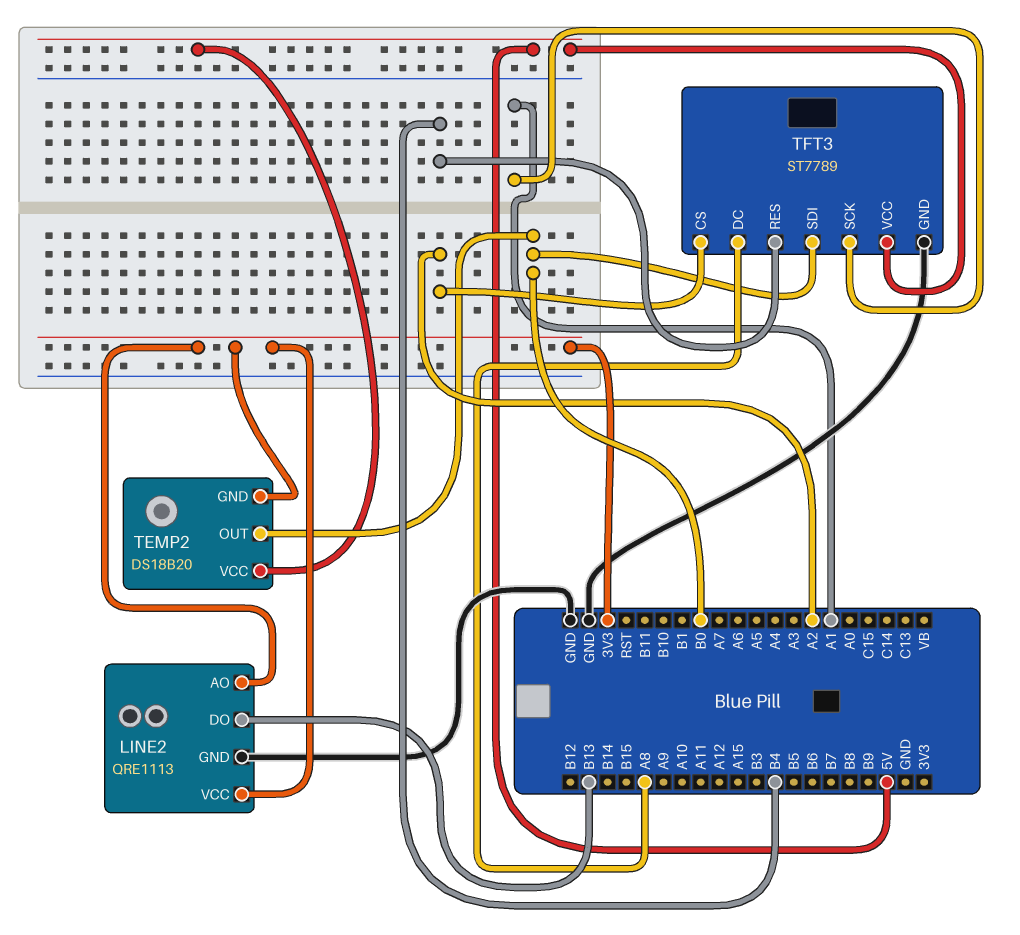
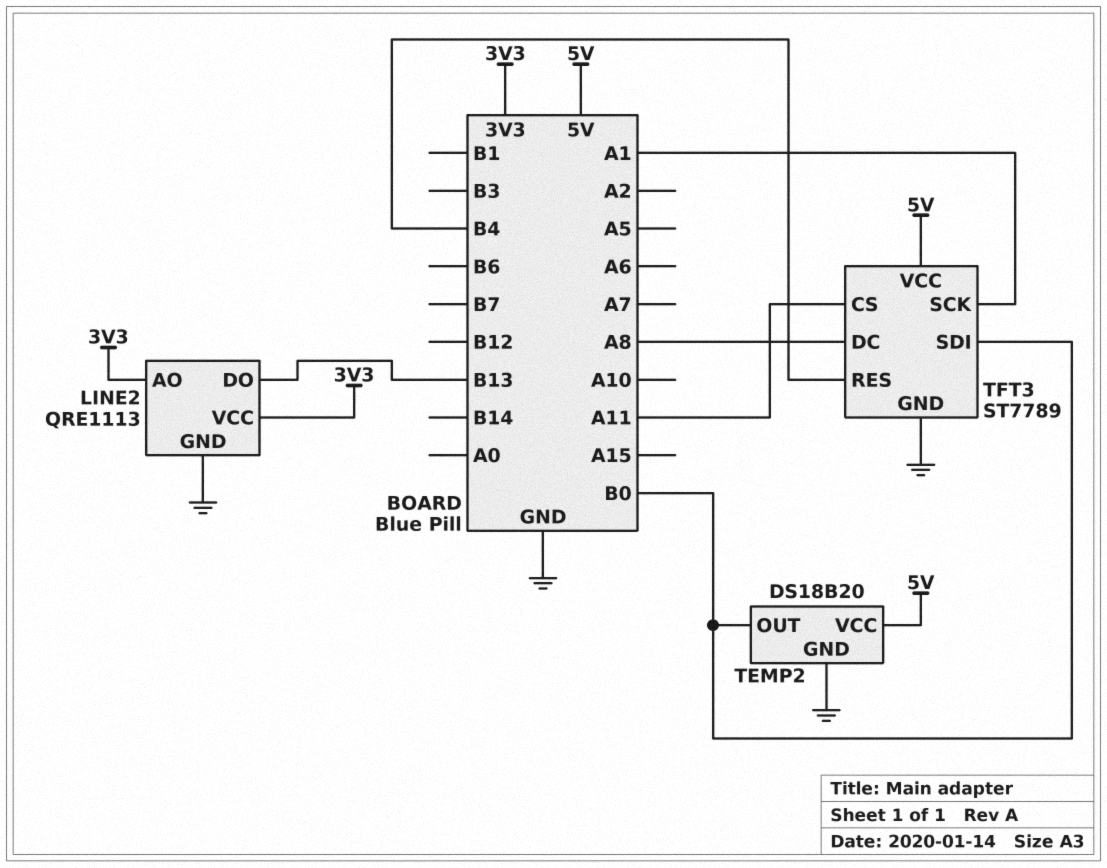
TEMP2 pin GND: 3V3 -> GND
TFT3 pin CS: A2 -> A11

